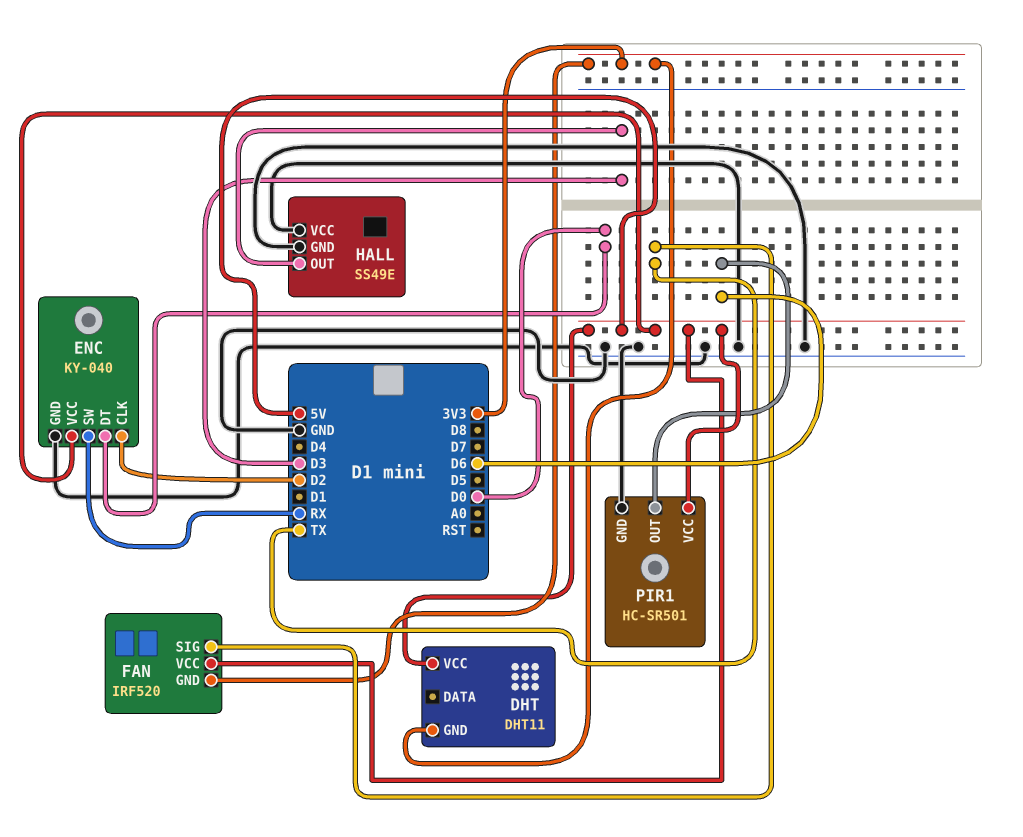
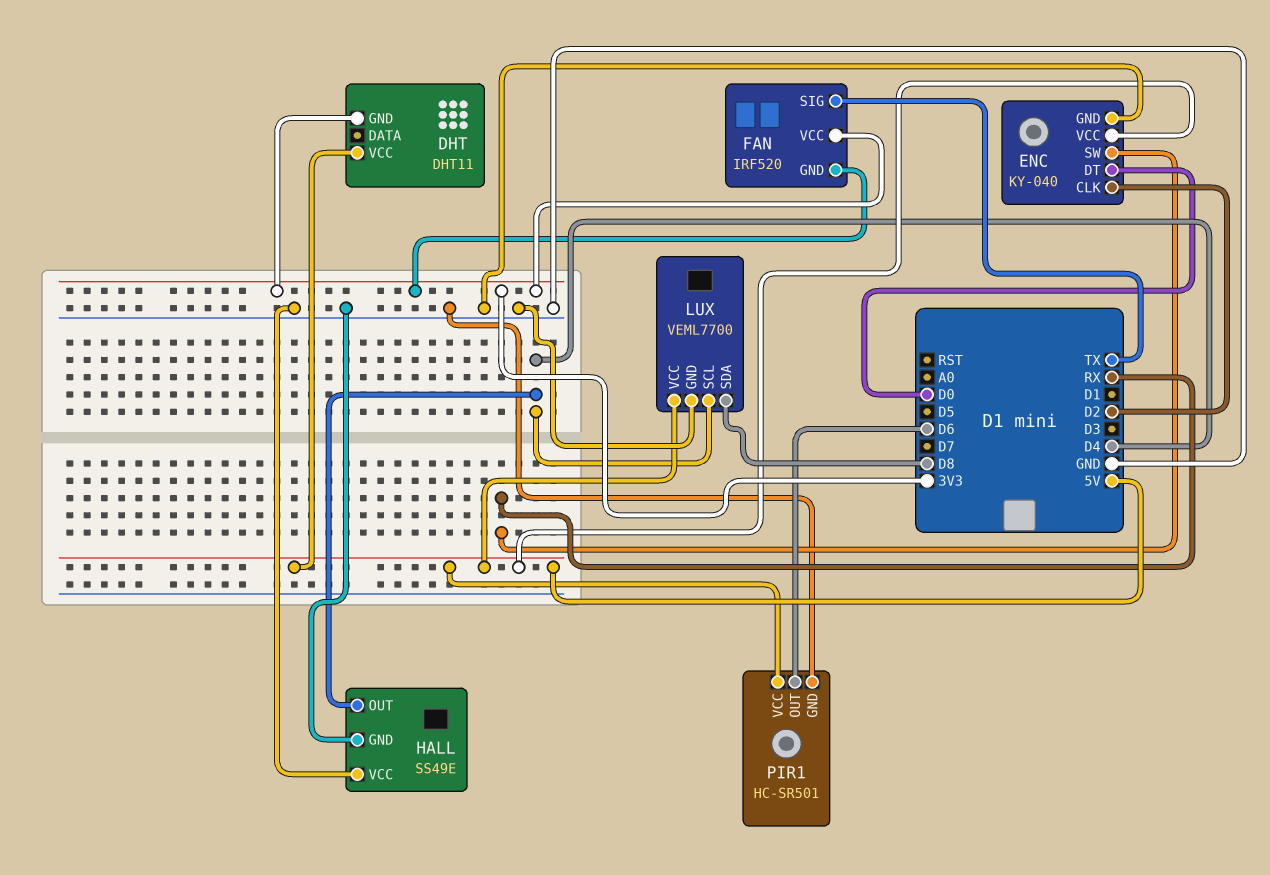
FAN pin VCC: 5V -> 3V3
HALL pin OUT: D3 -> D4
LUX: none -> VEML7700
LUX pin GND: none -> GND
LUX pin SCL: none -> D4
LUX pin SDA: none -> D8
LUX pin VCC: none -> 5V

